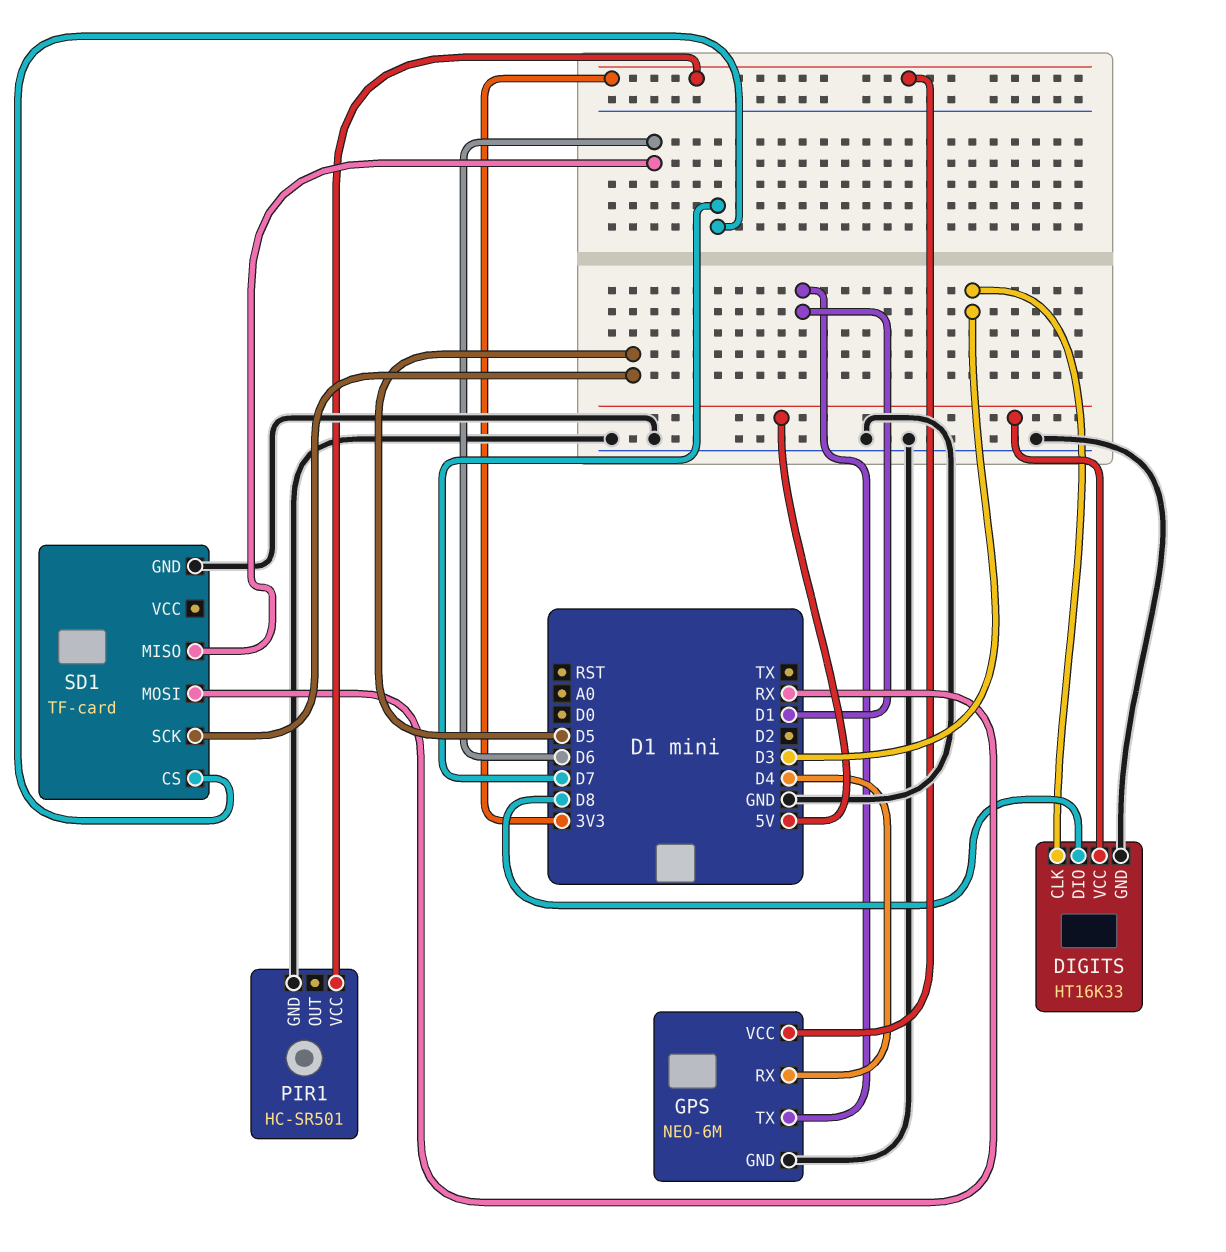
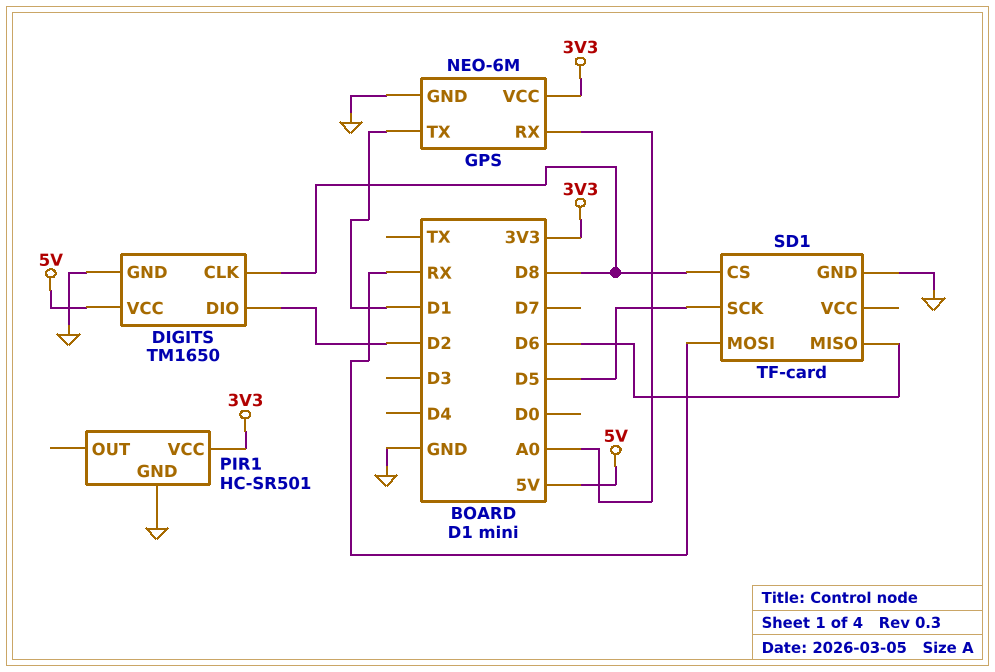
DIGITS: HT16K33 -> TM1650
DIGITS pin CLK: D3 -> D8
DIGITS pin DIO: D8 -> D2
GPS pin RX: D4 -> A0
SD1 pin CS: D7 -> D8

